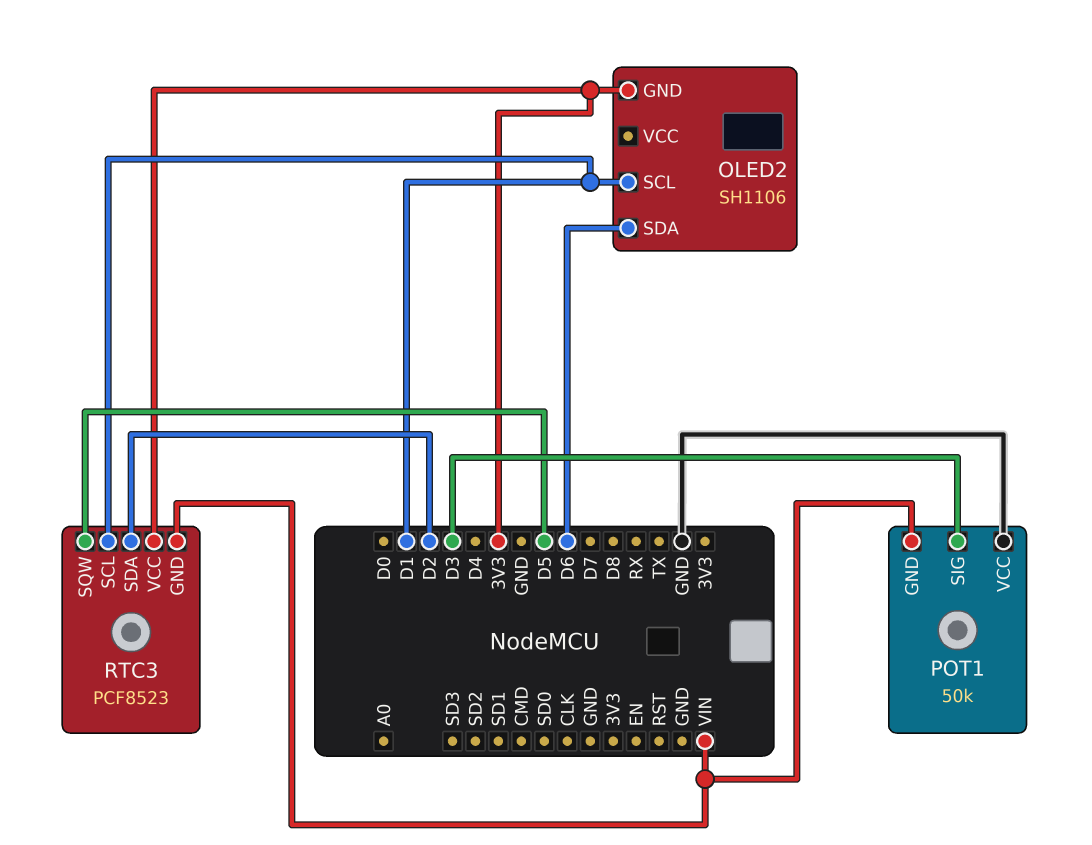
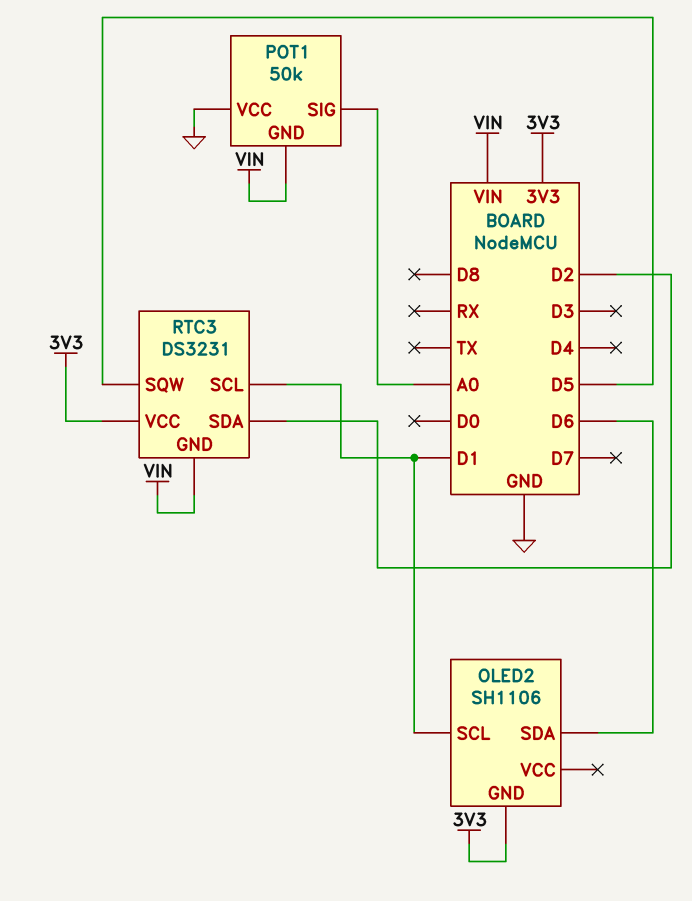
POT1 pin SIG: D3 -> A0
RTC3: PCF8523 -> DS3231

